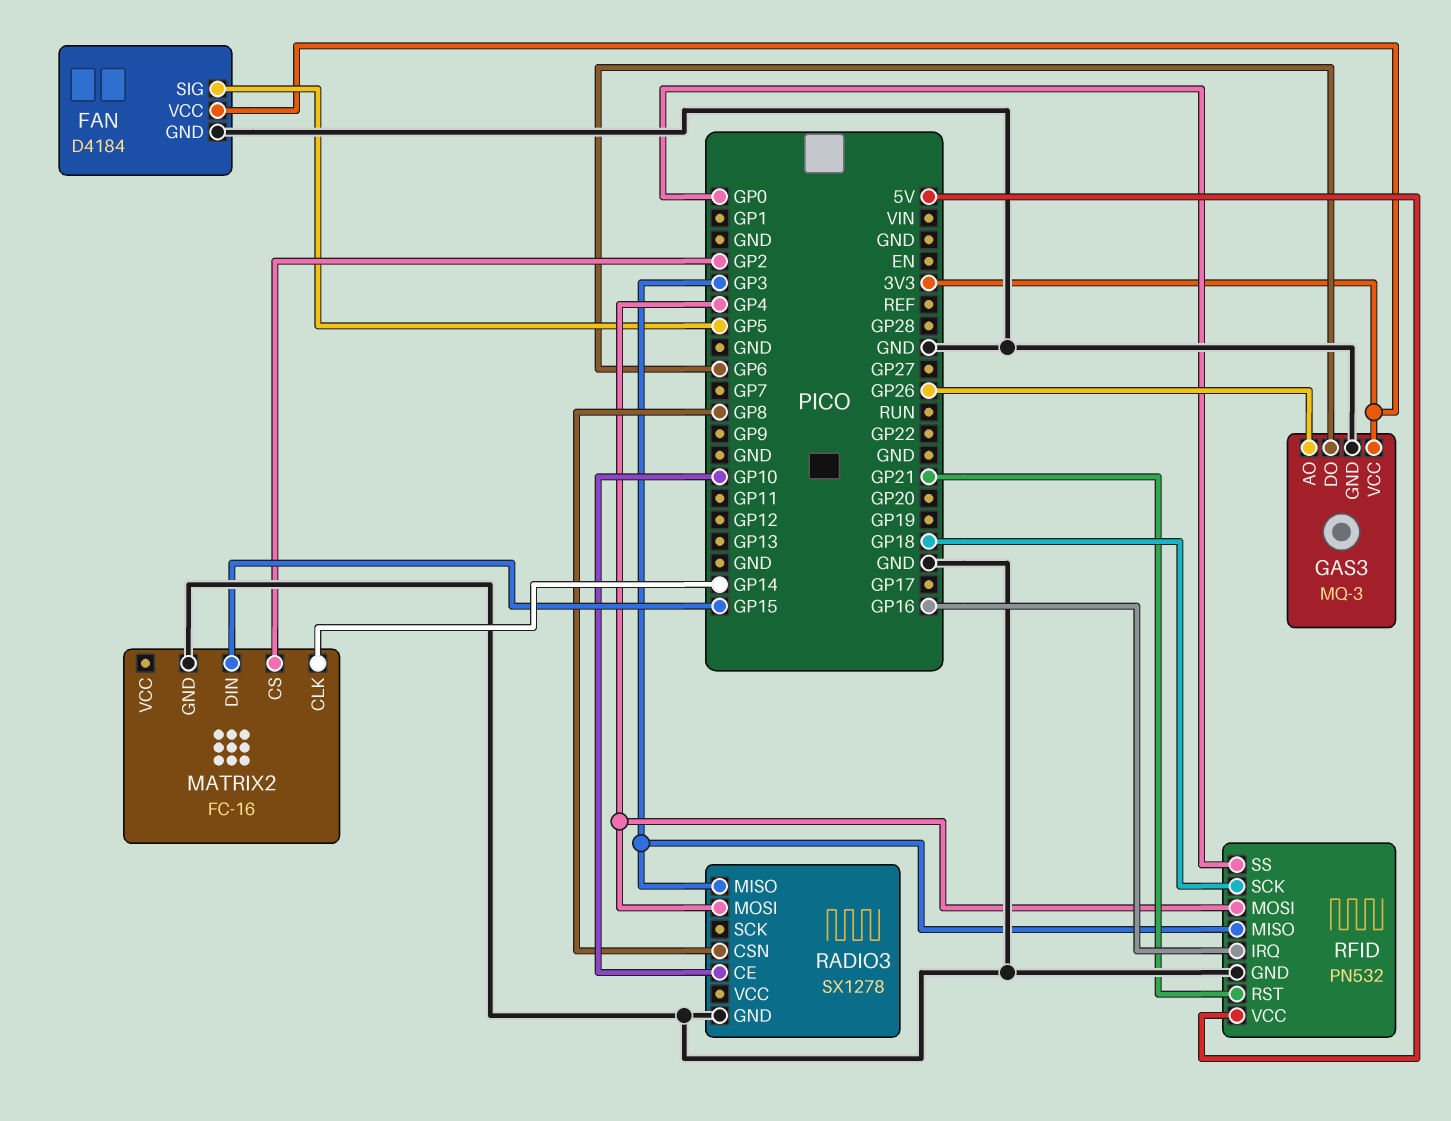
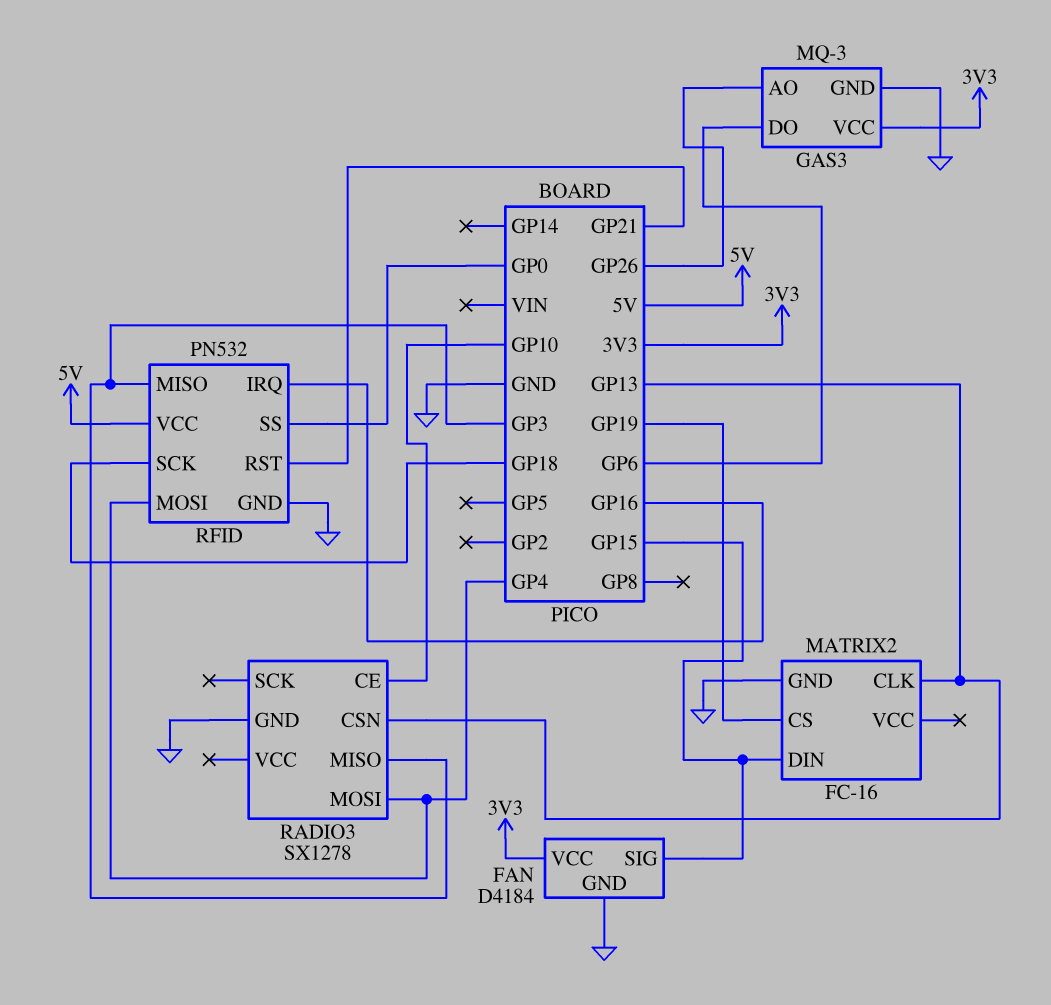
FAN pin SIG: GP5 -> GP15
MATRIX2 pin CLK: GP14 -> GP13
MATRIX2 pin CS: GP2 -> GP19
RADIO3 pin CSN: GP8 -> GP13

